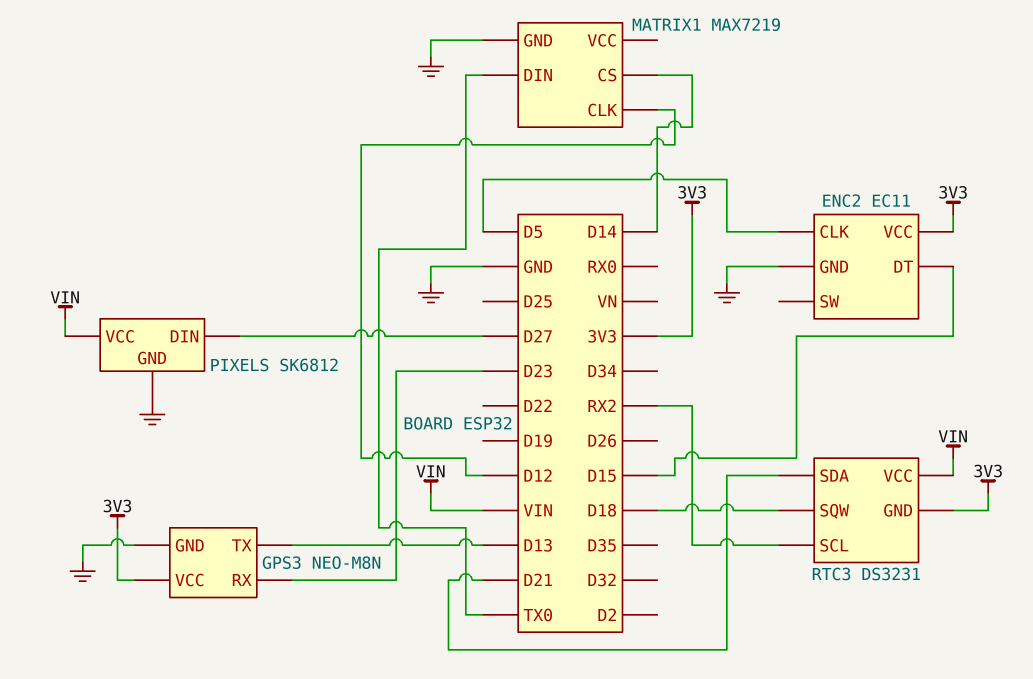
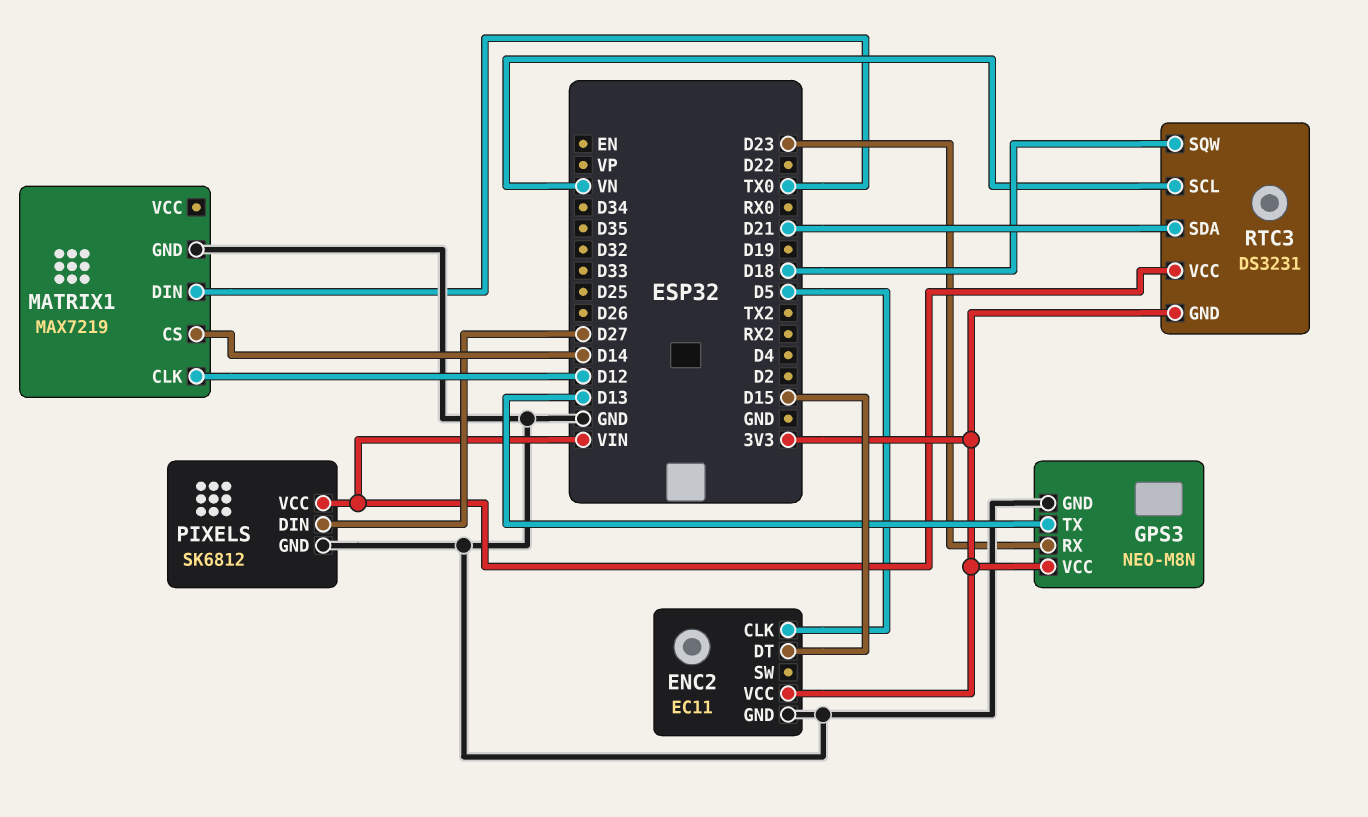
RTC3 pin SCL: RX2 -> VN

